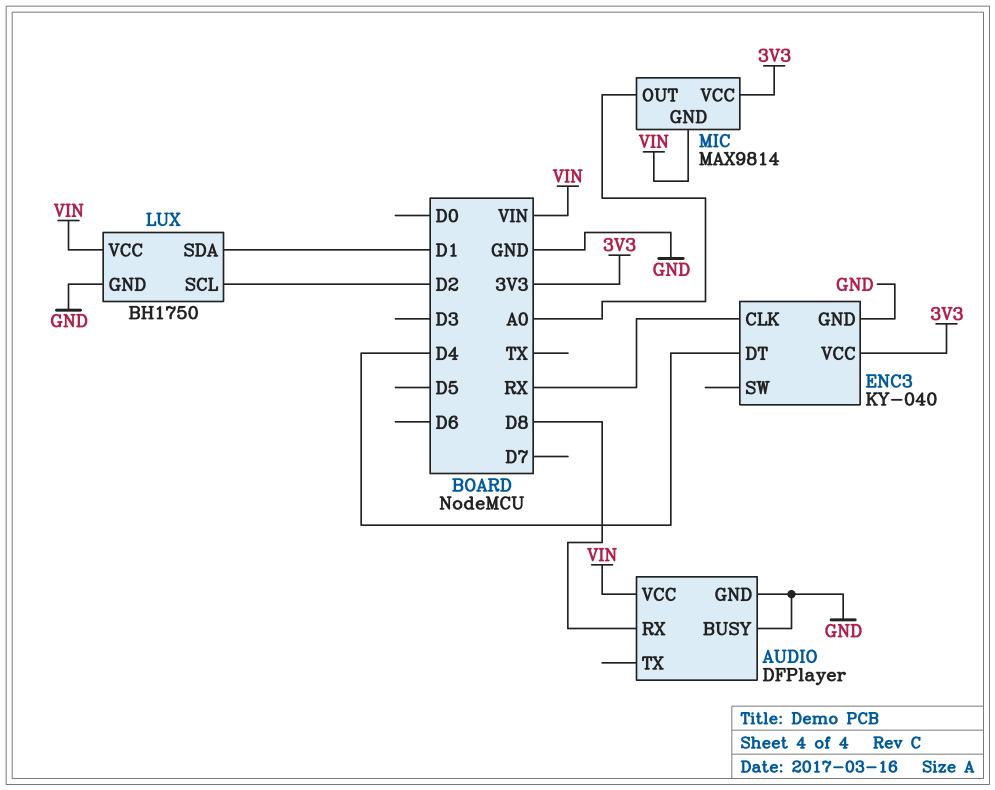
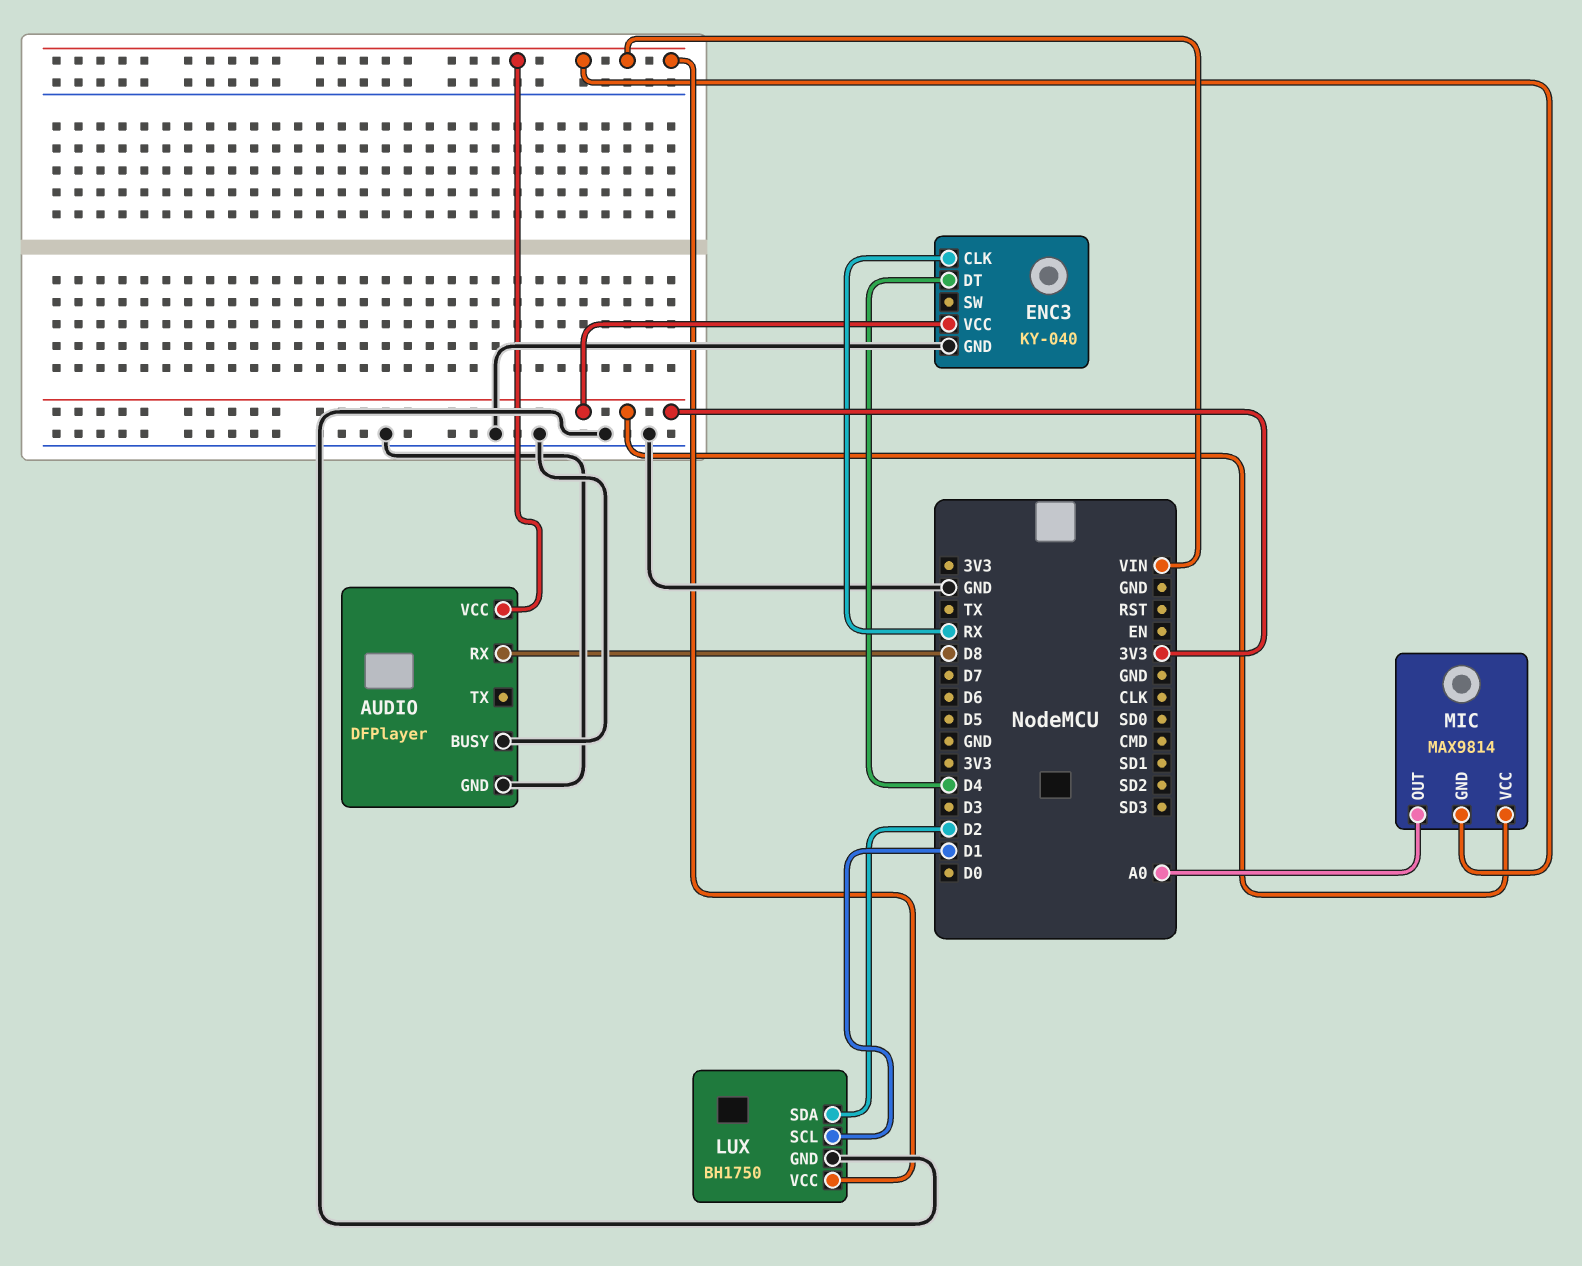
LUX pin SCL: D2 -> D1
LUX pin SDA: D1 -> D2

